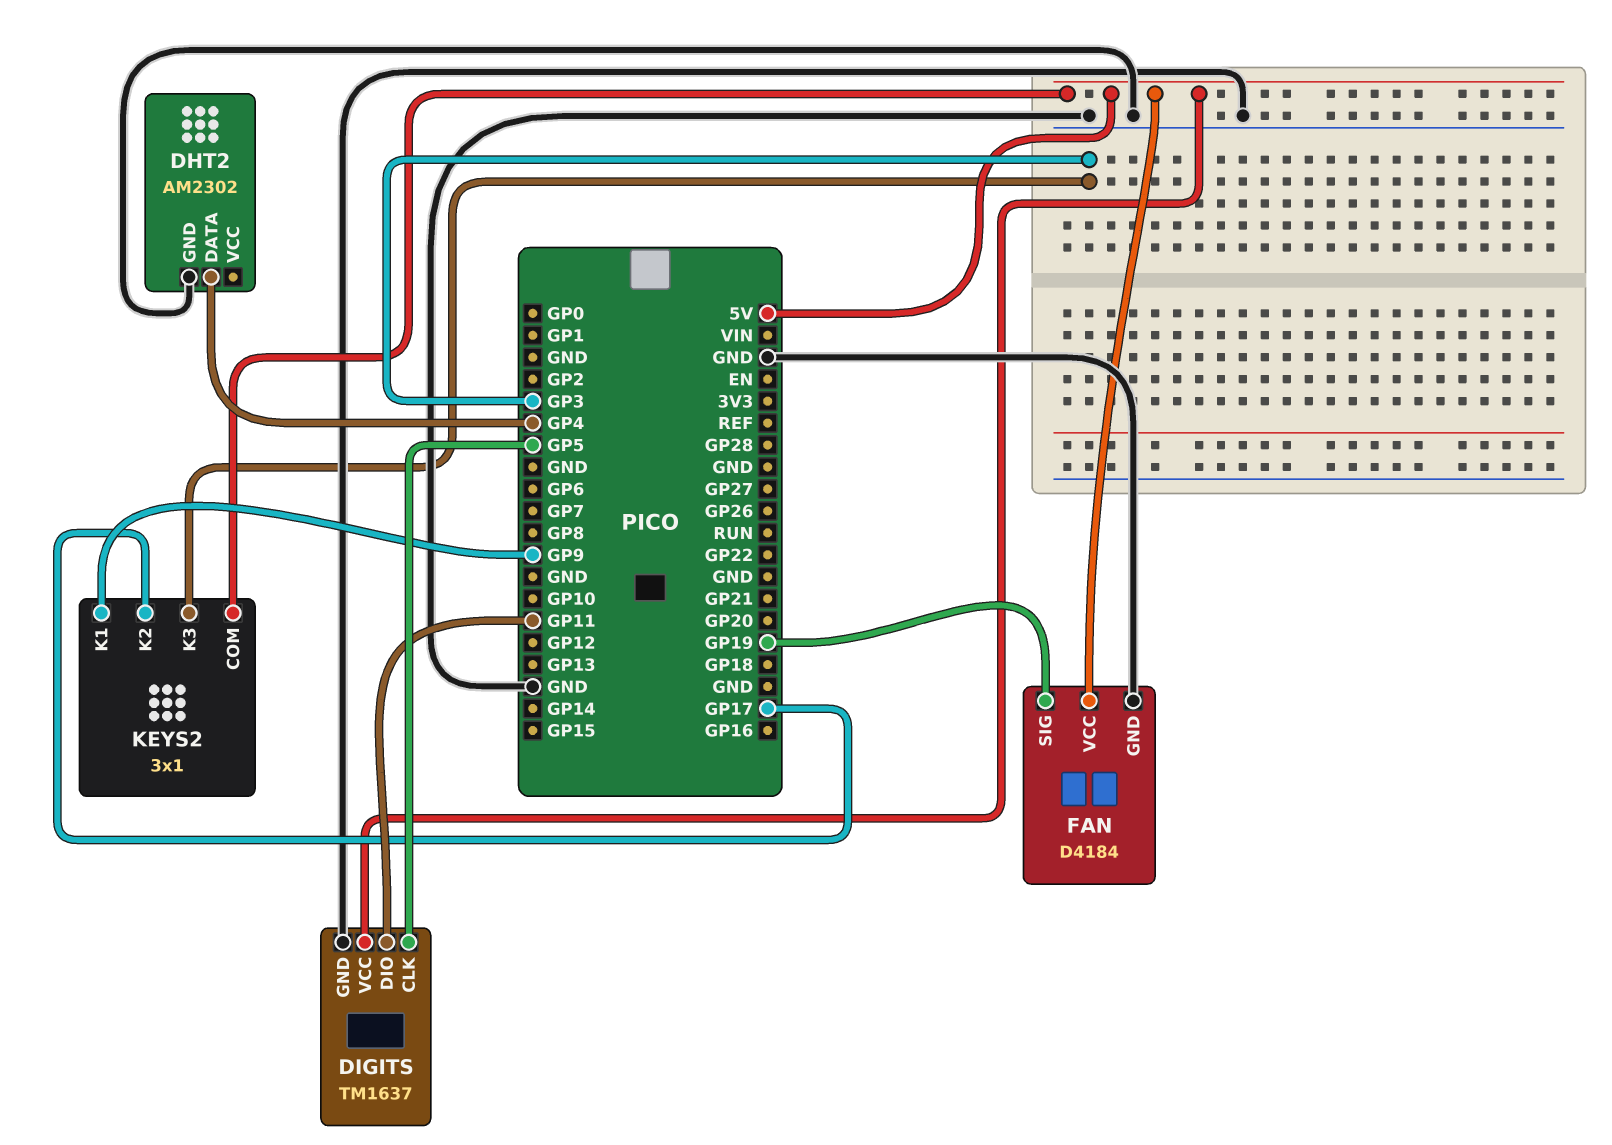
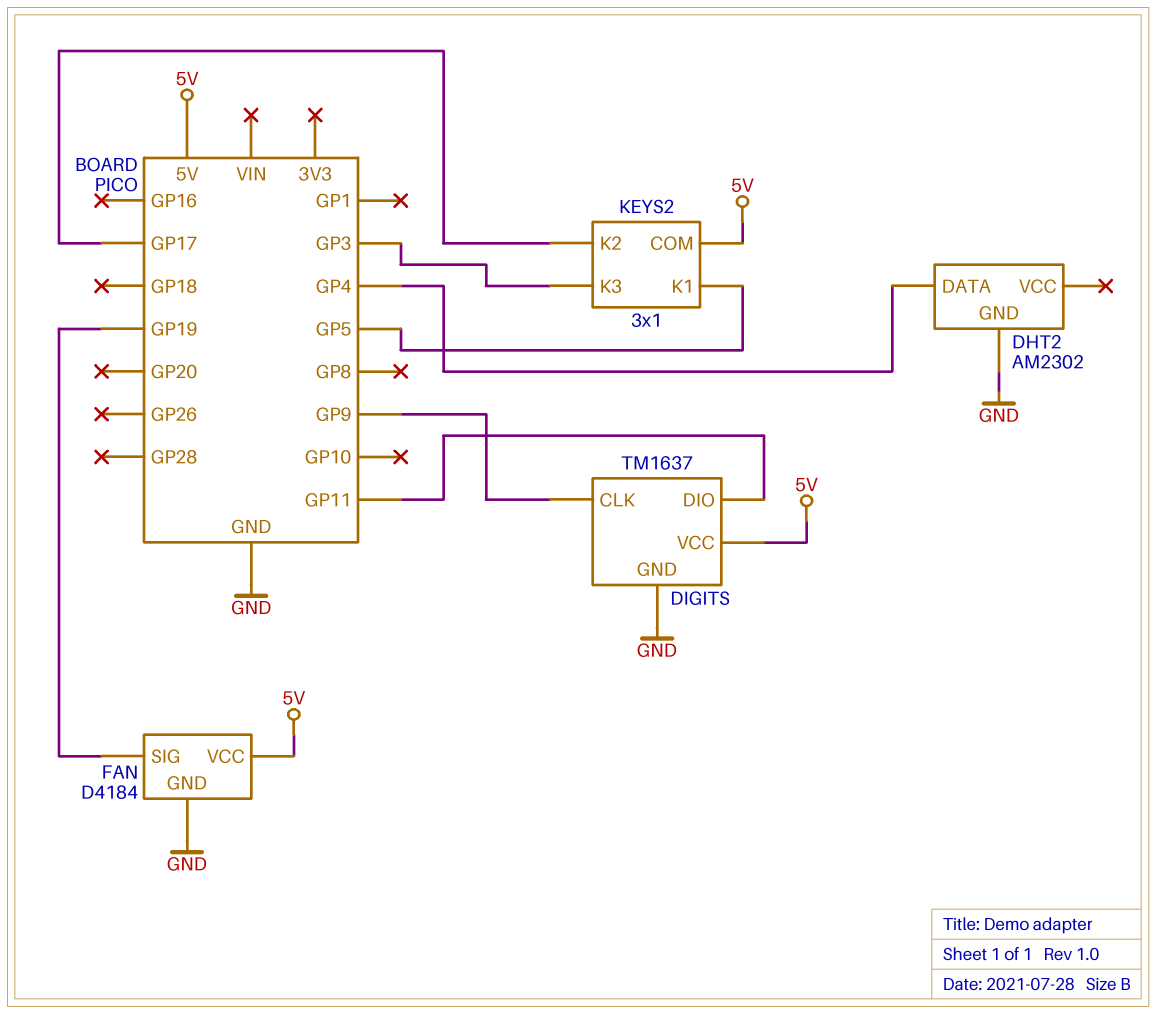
DIGITS pin CLK: GP5 -> GP9
KEYS2 pin K1: GP9 -> GP5

